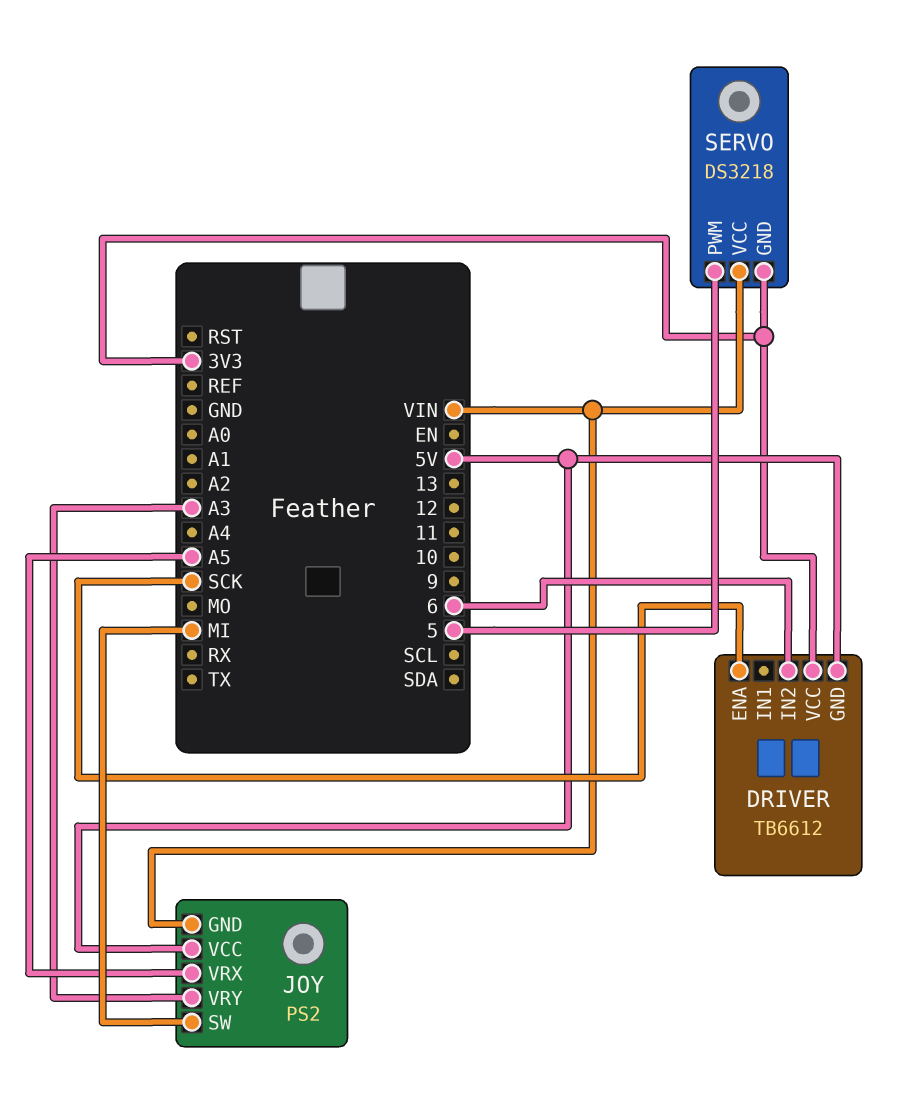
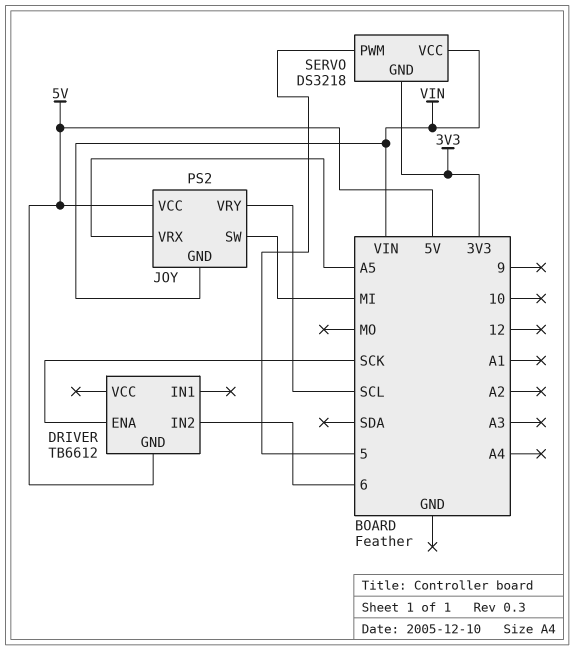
DRIVER pin VCC: 3V3 -> none
JOY pin VRY: A3 -> SCL

